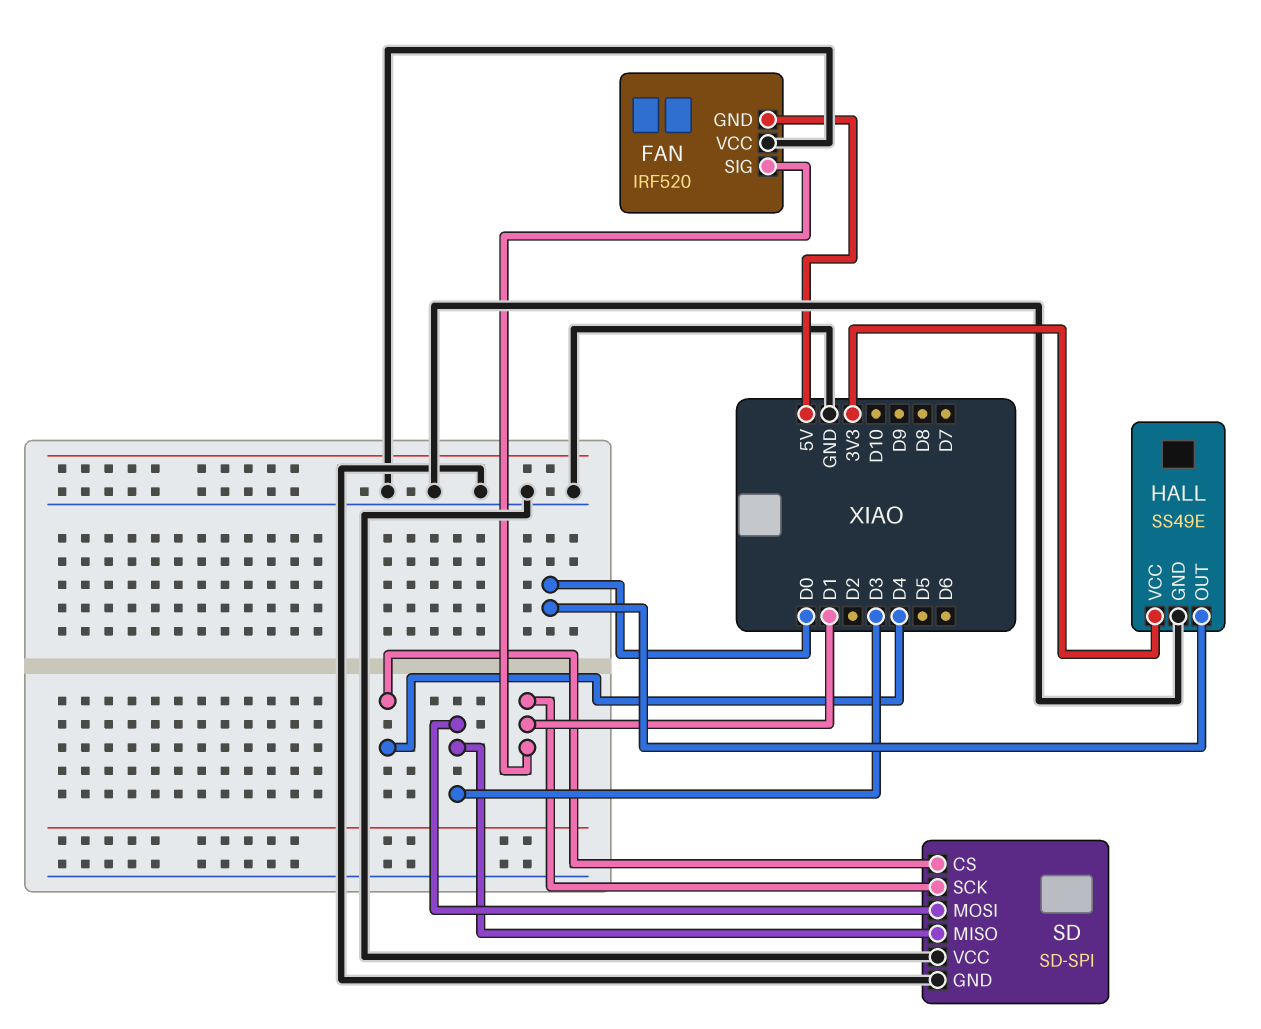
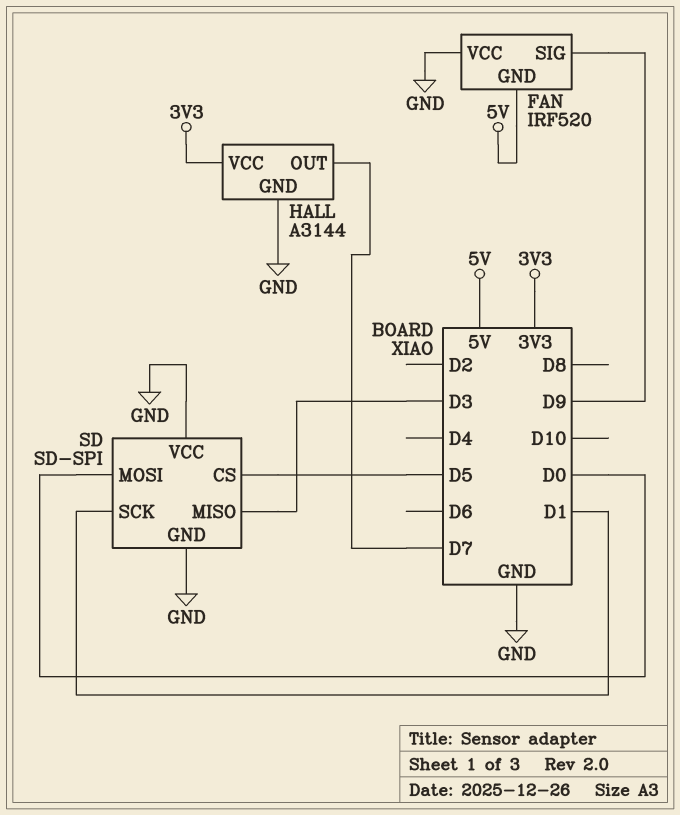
FAN pin SIG: D1 -> D9
HALL: SS49E -> A3144
HALL pin OUT: D0 -> D7
SD pin CS: D4 -> D5
SD pin MOSI: D3 -> D0

